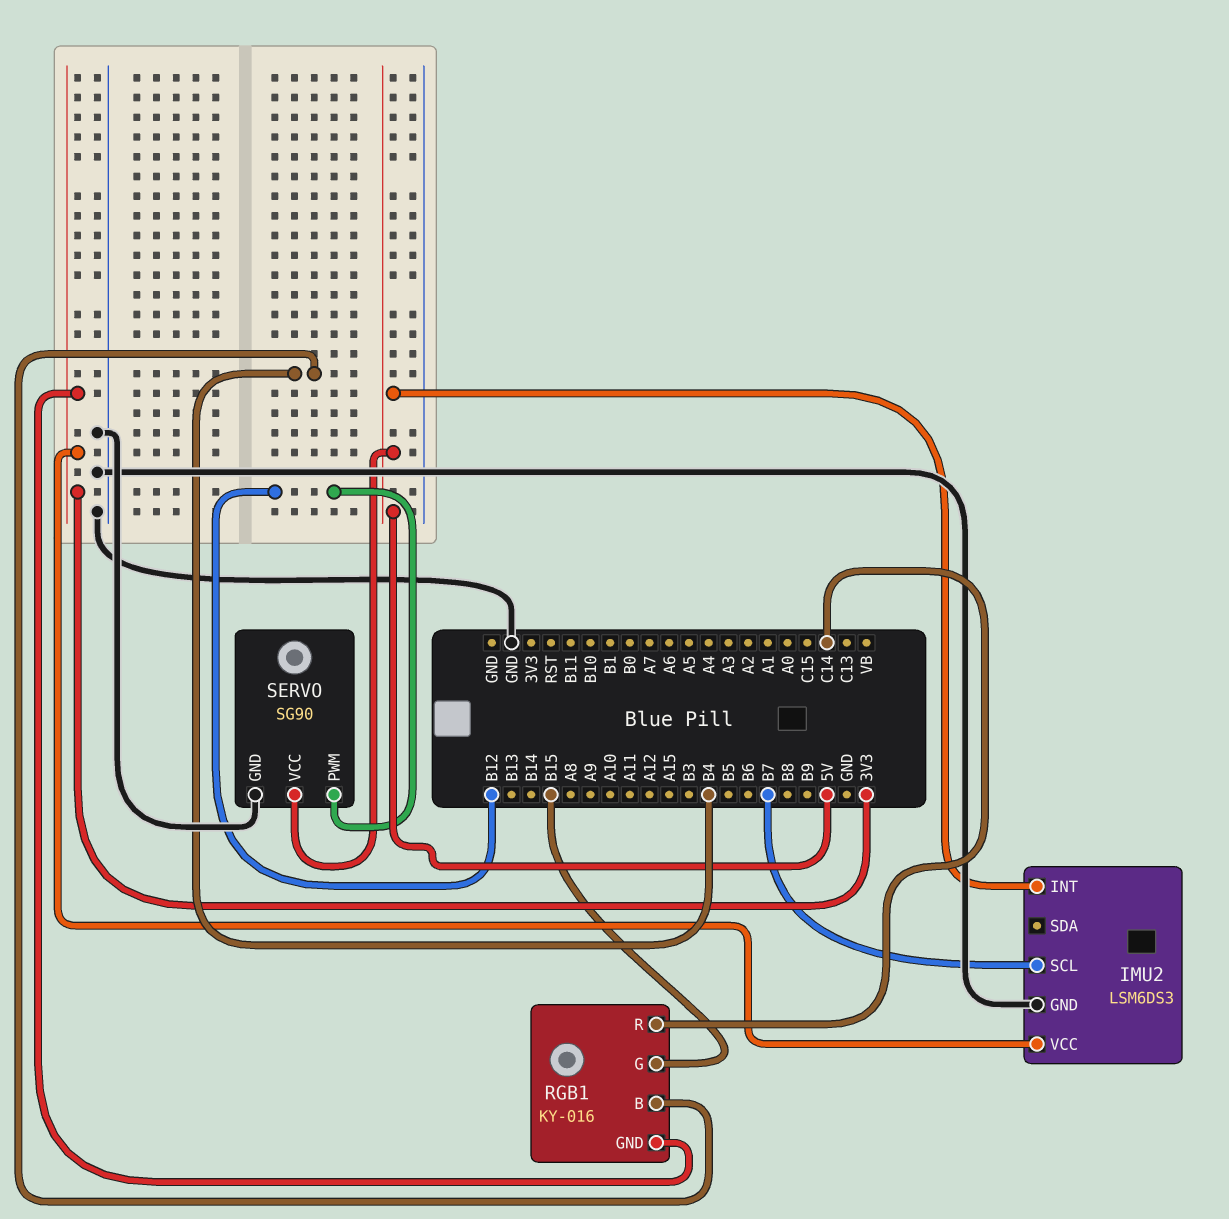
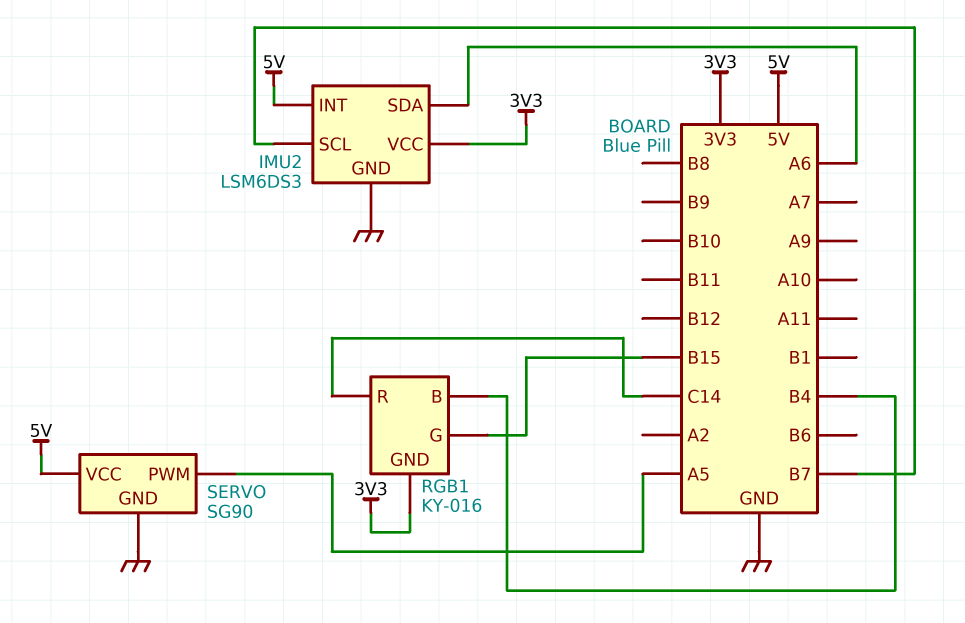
IMU2 pin SDA: none -> A6
SERVO pin PWM: B12 -> A5

